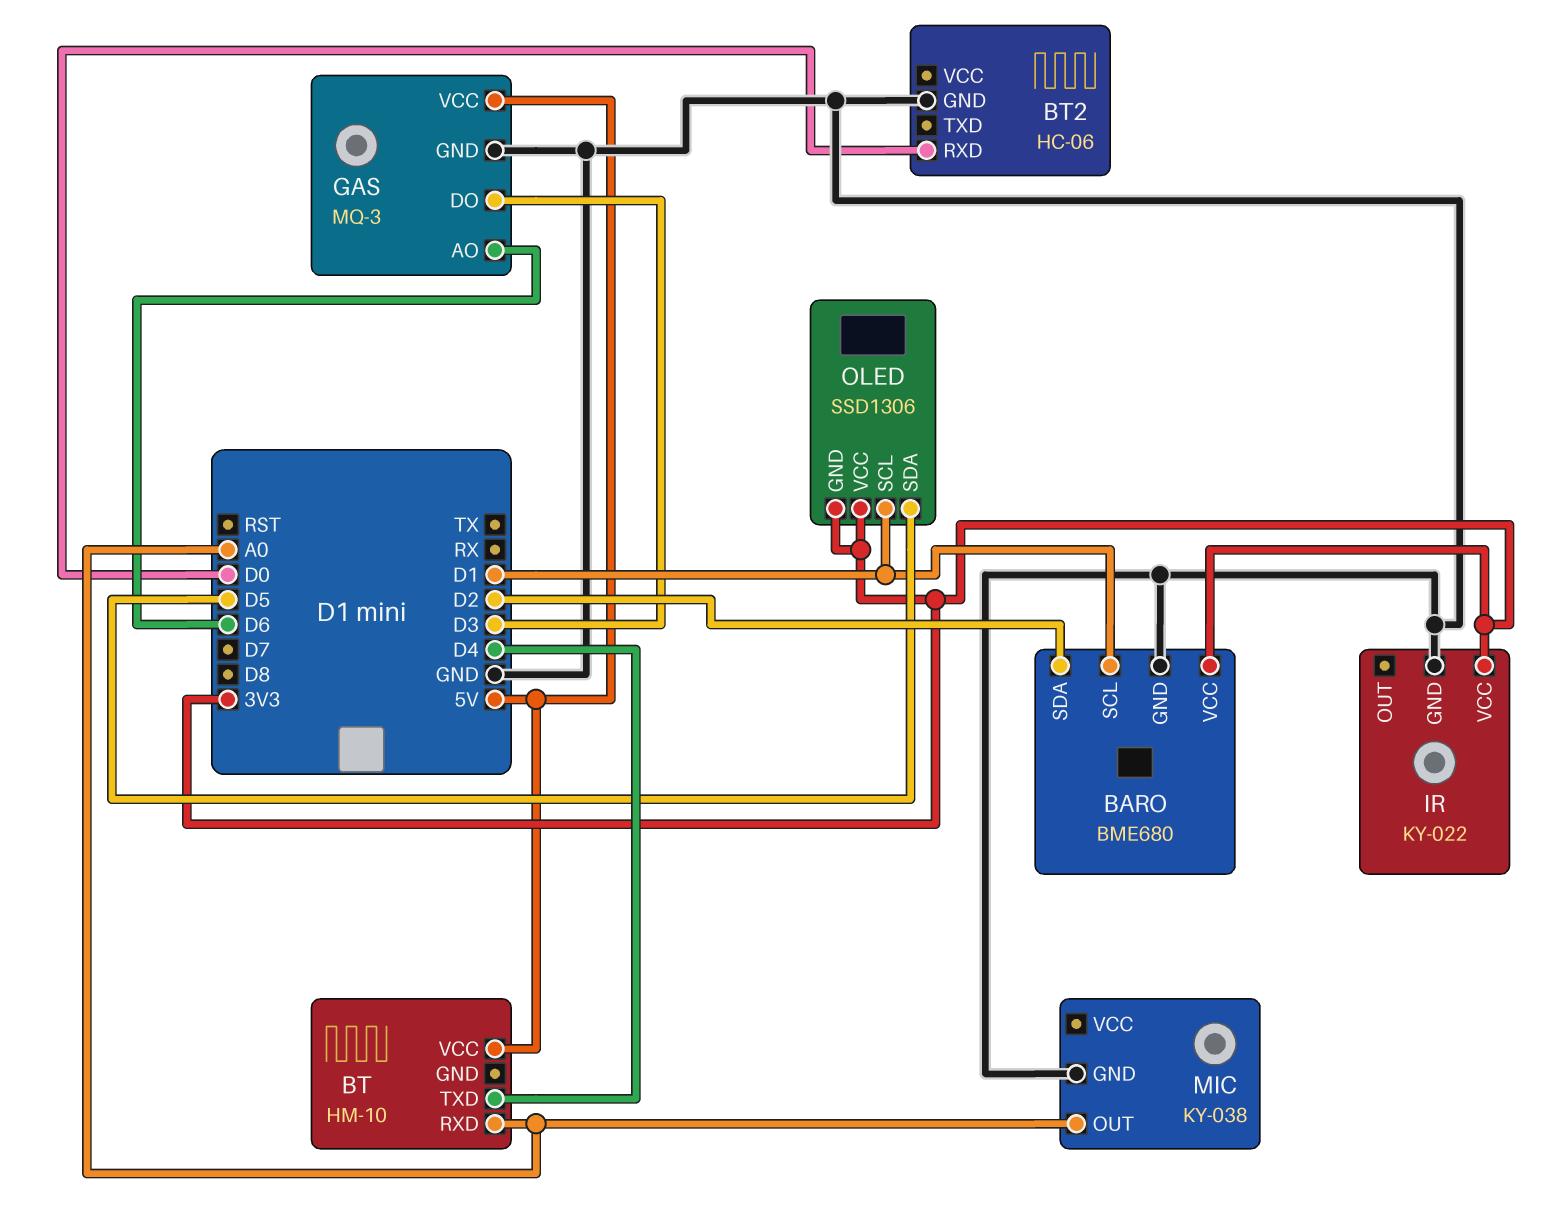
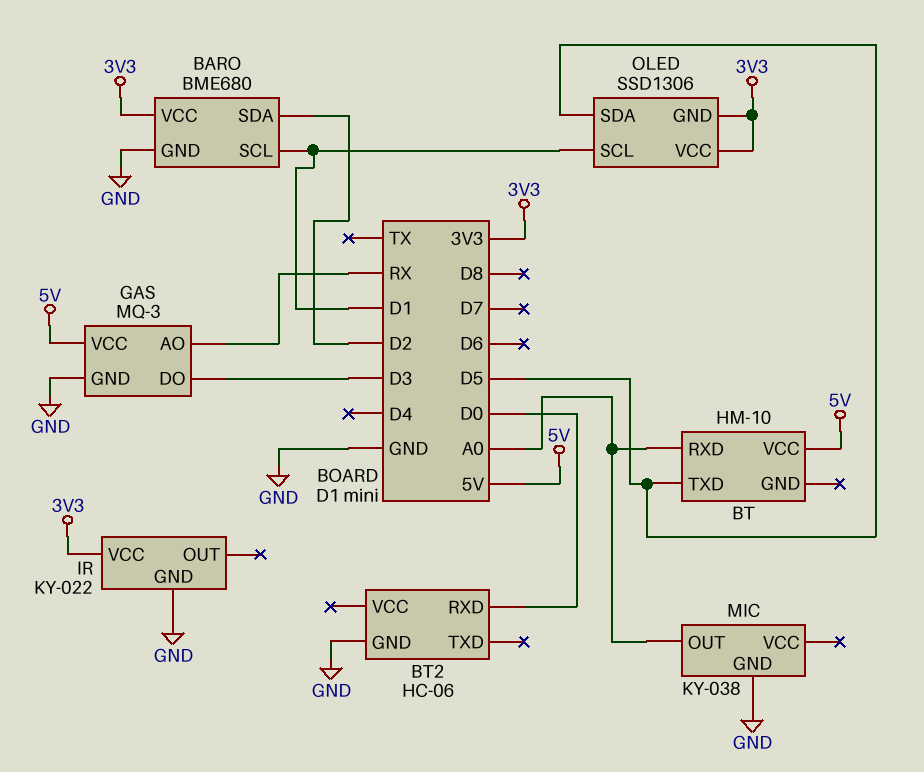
BT pin TXD: D4 -> D5
GAS pin AO: D6 -> RX

